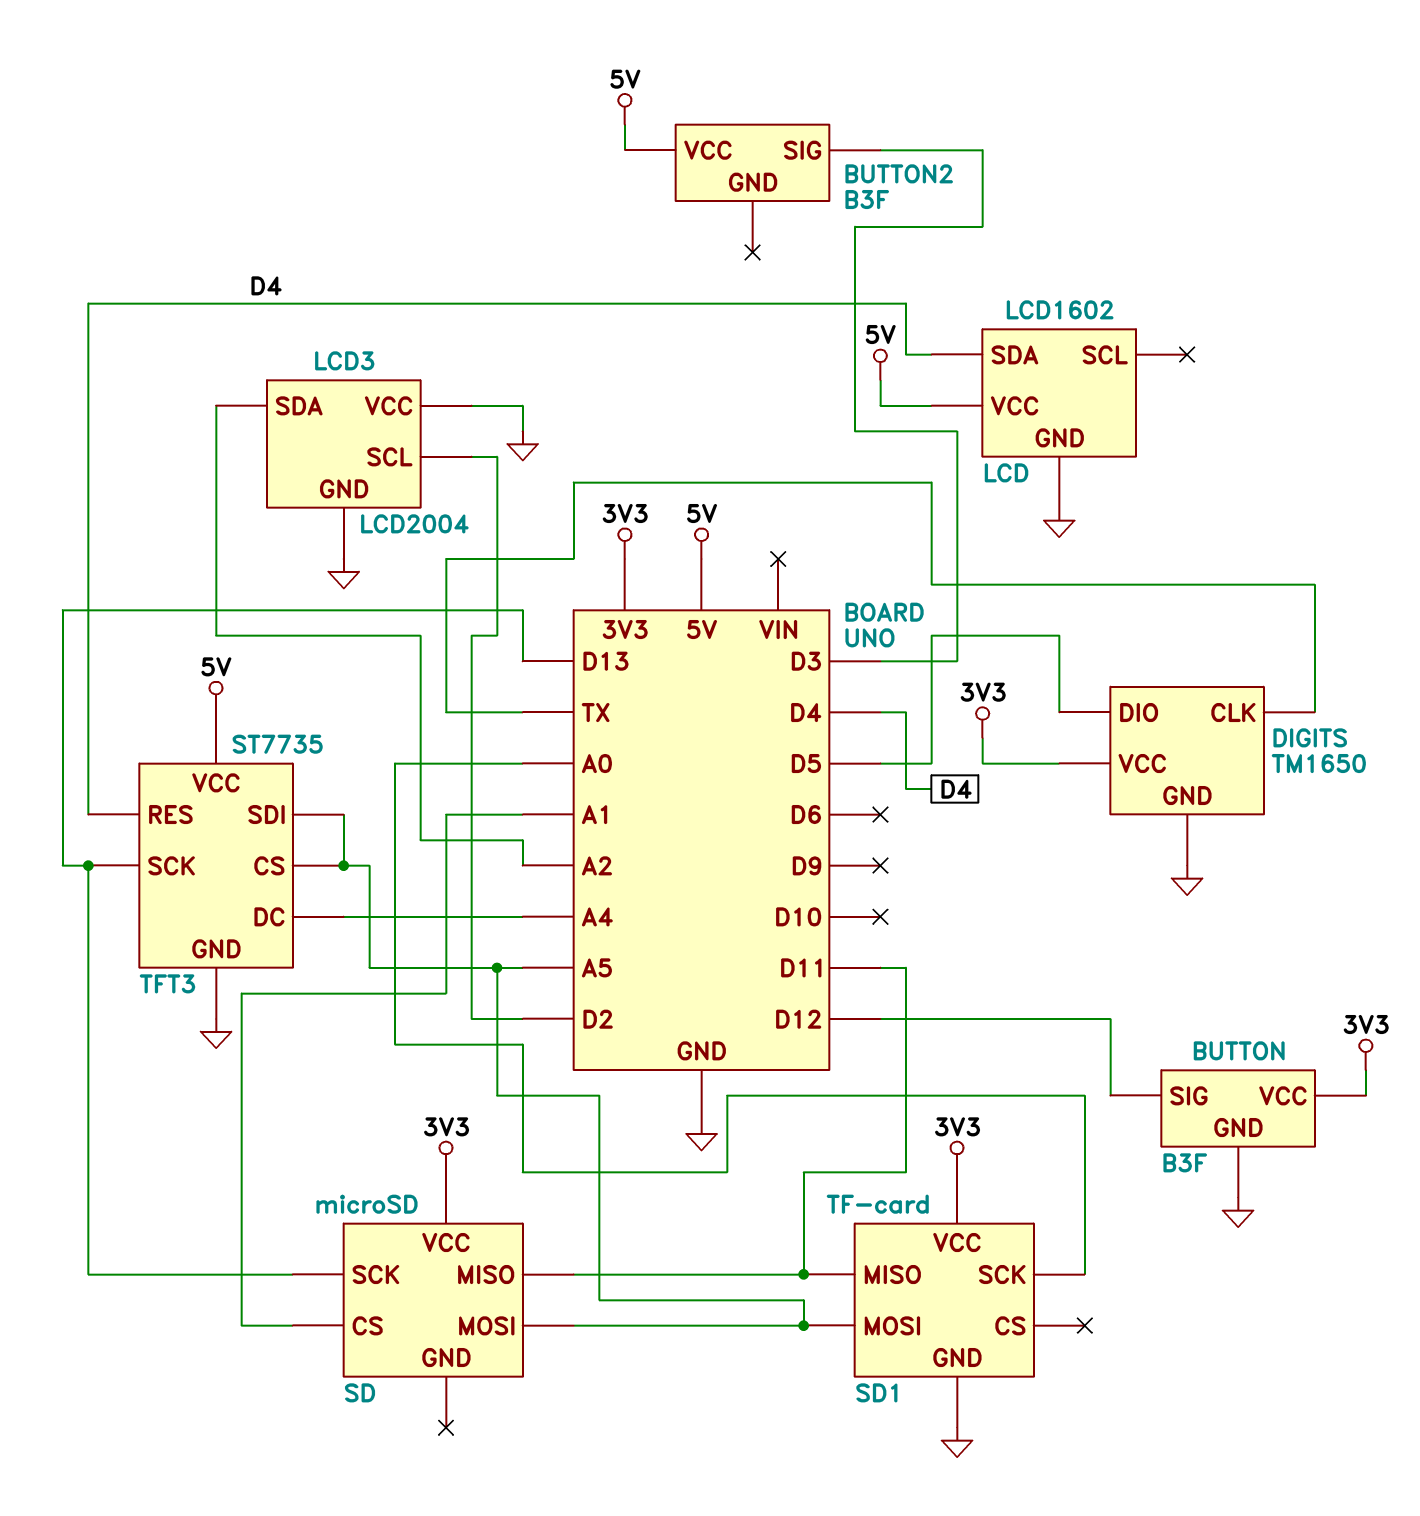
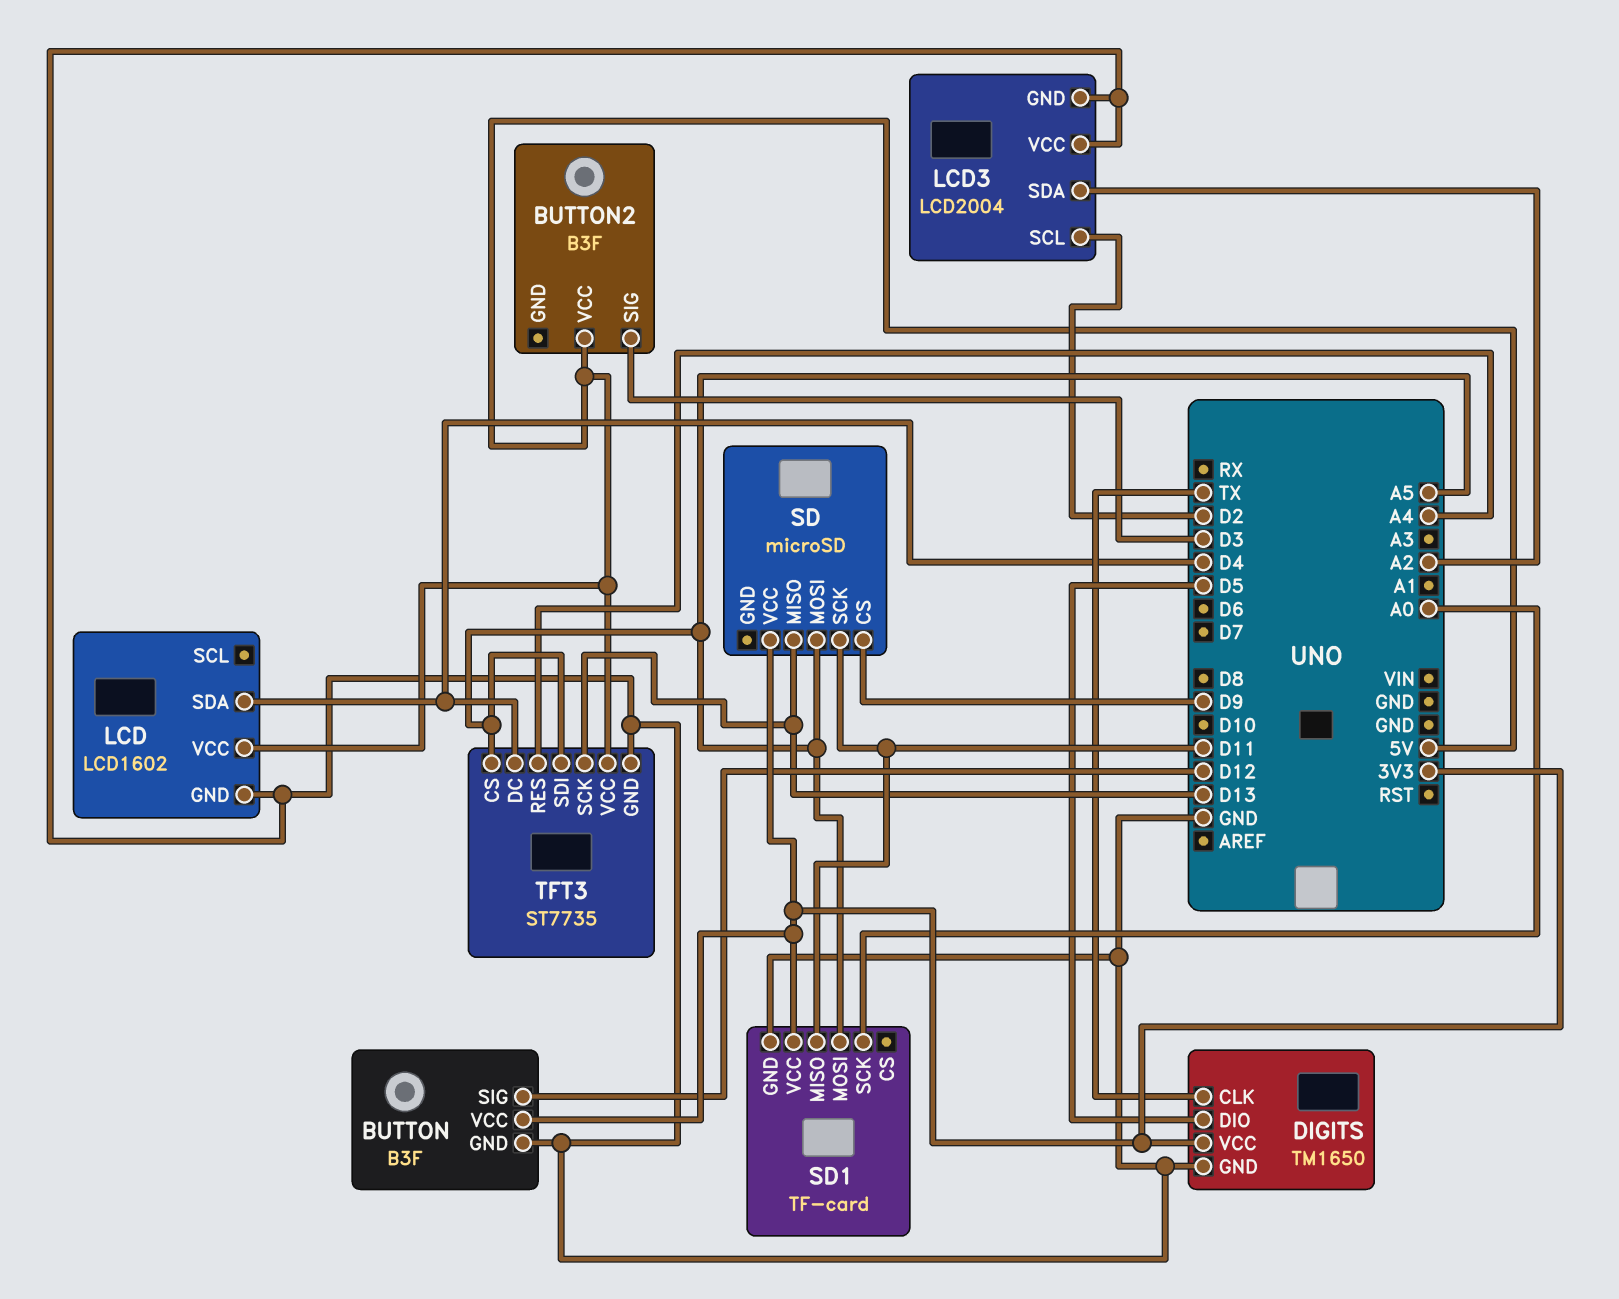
SD pin CS: A1 -> D9
SD pin MISO: D11 -> D13
SD pin SCK: D13 -> D11
TFT3 pin DC: A4 -> D4
TFT3 pin RES: D4 -> A4

